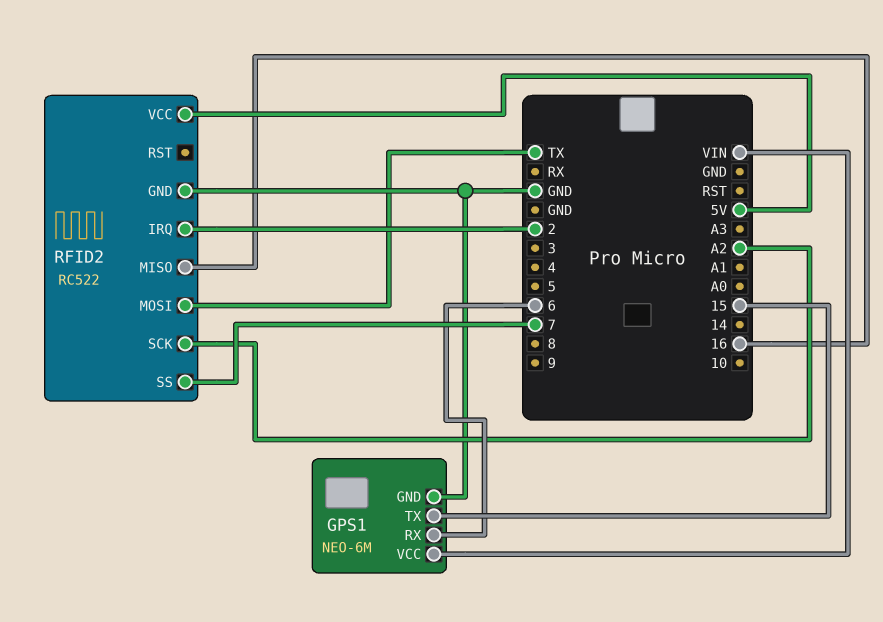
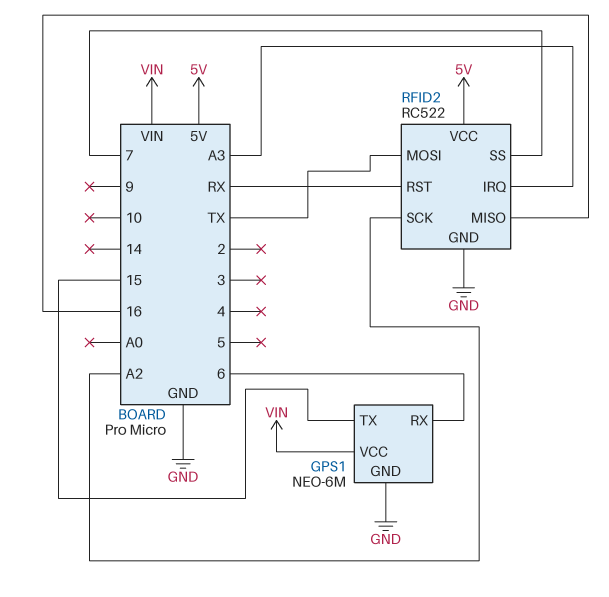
RFID2 pin IRQ: 2 -> A3
RFID2 pin RST: none -> RX

